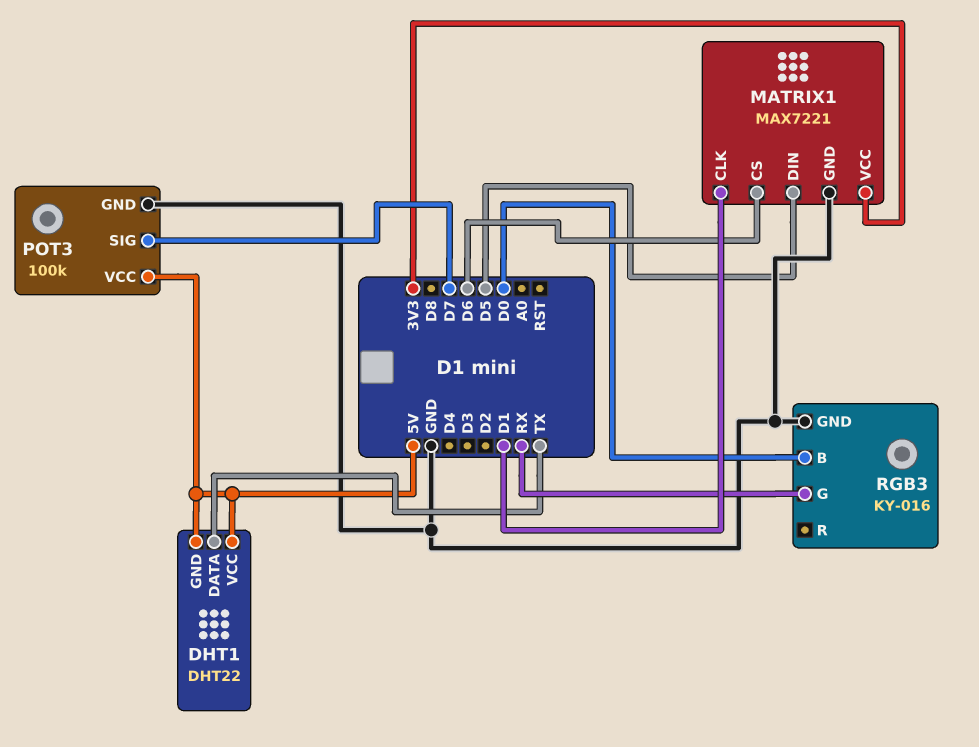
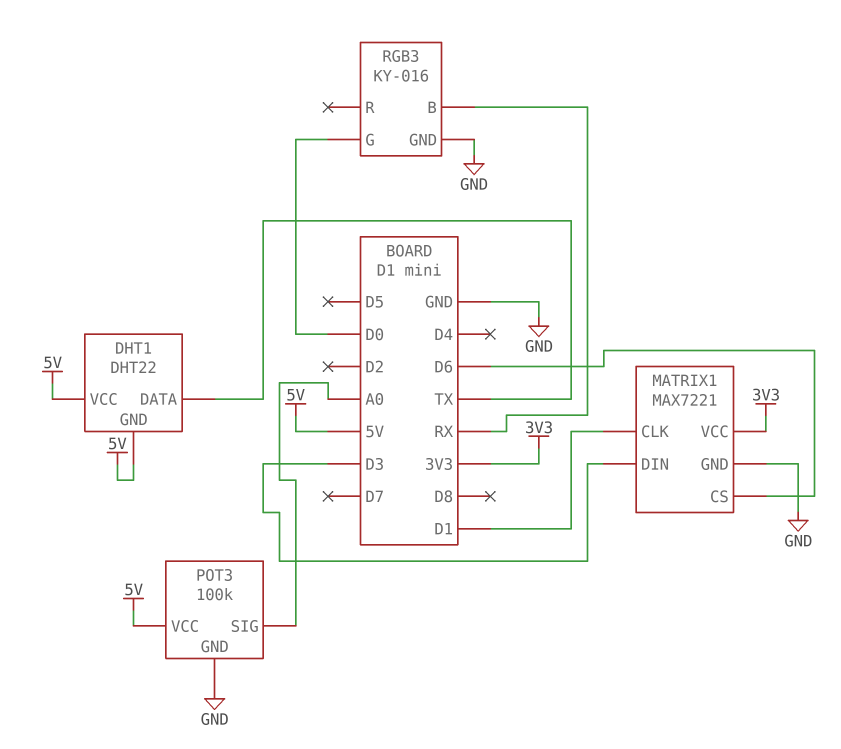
MATRIX1 pin DIN: D5 -> D3
POT3 pin SIG: D7 -> A0
RGB3 pin B: D0 -> RX
RGB3 pin G: RX -> D0

